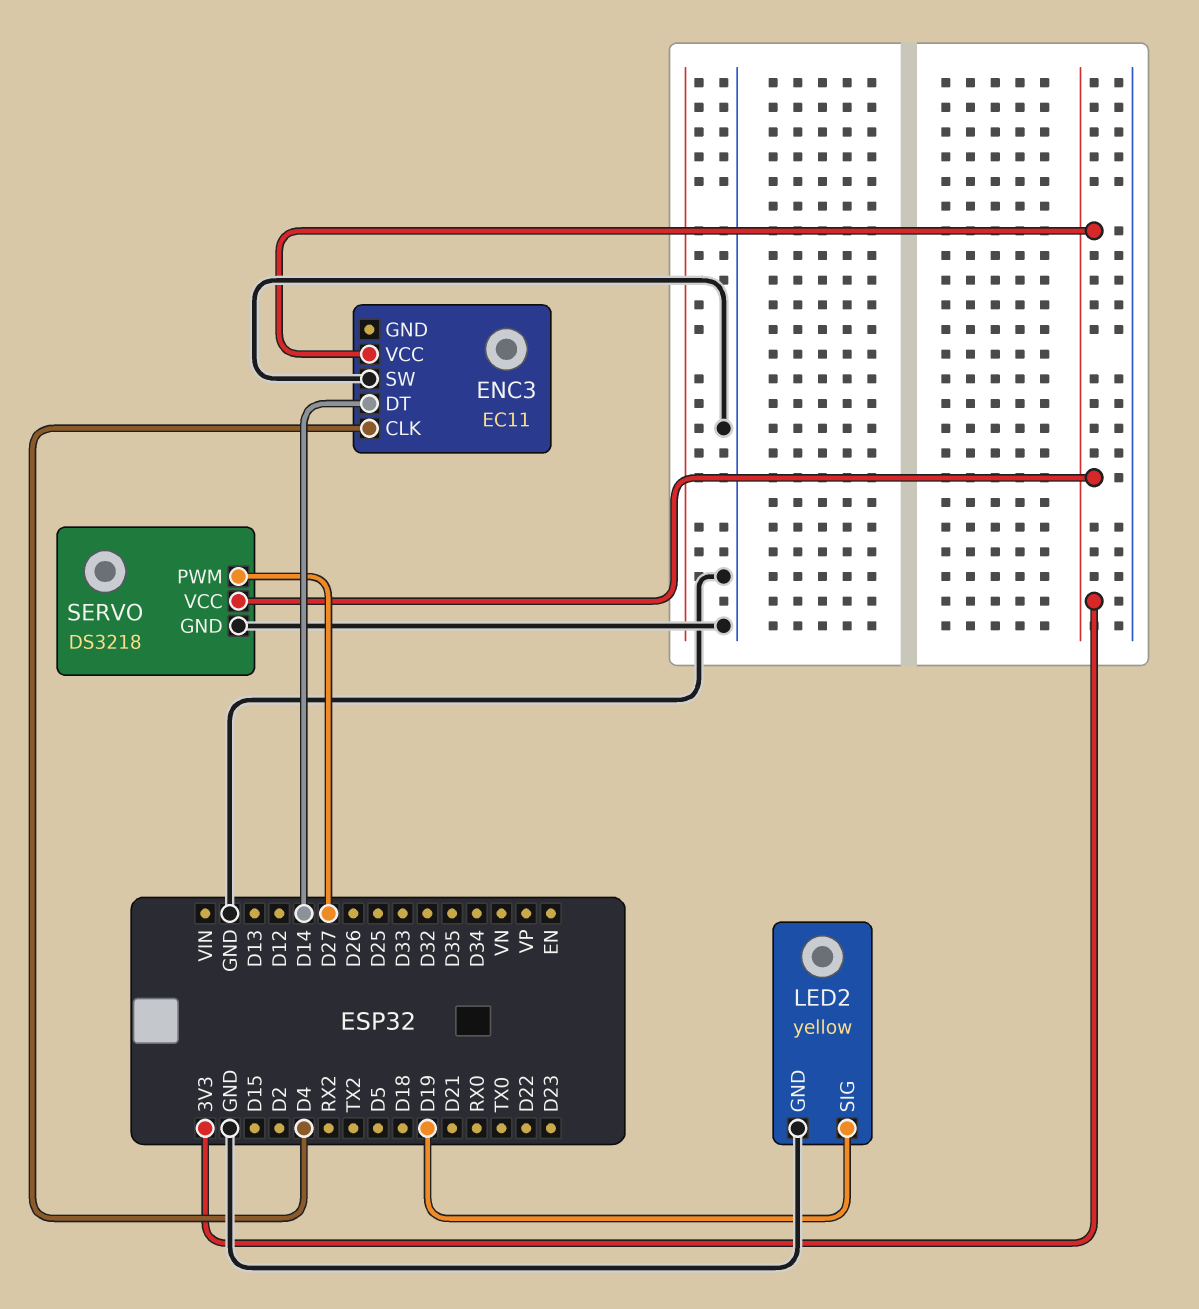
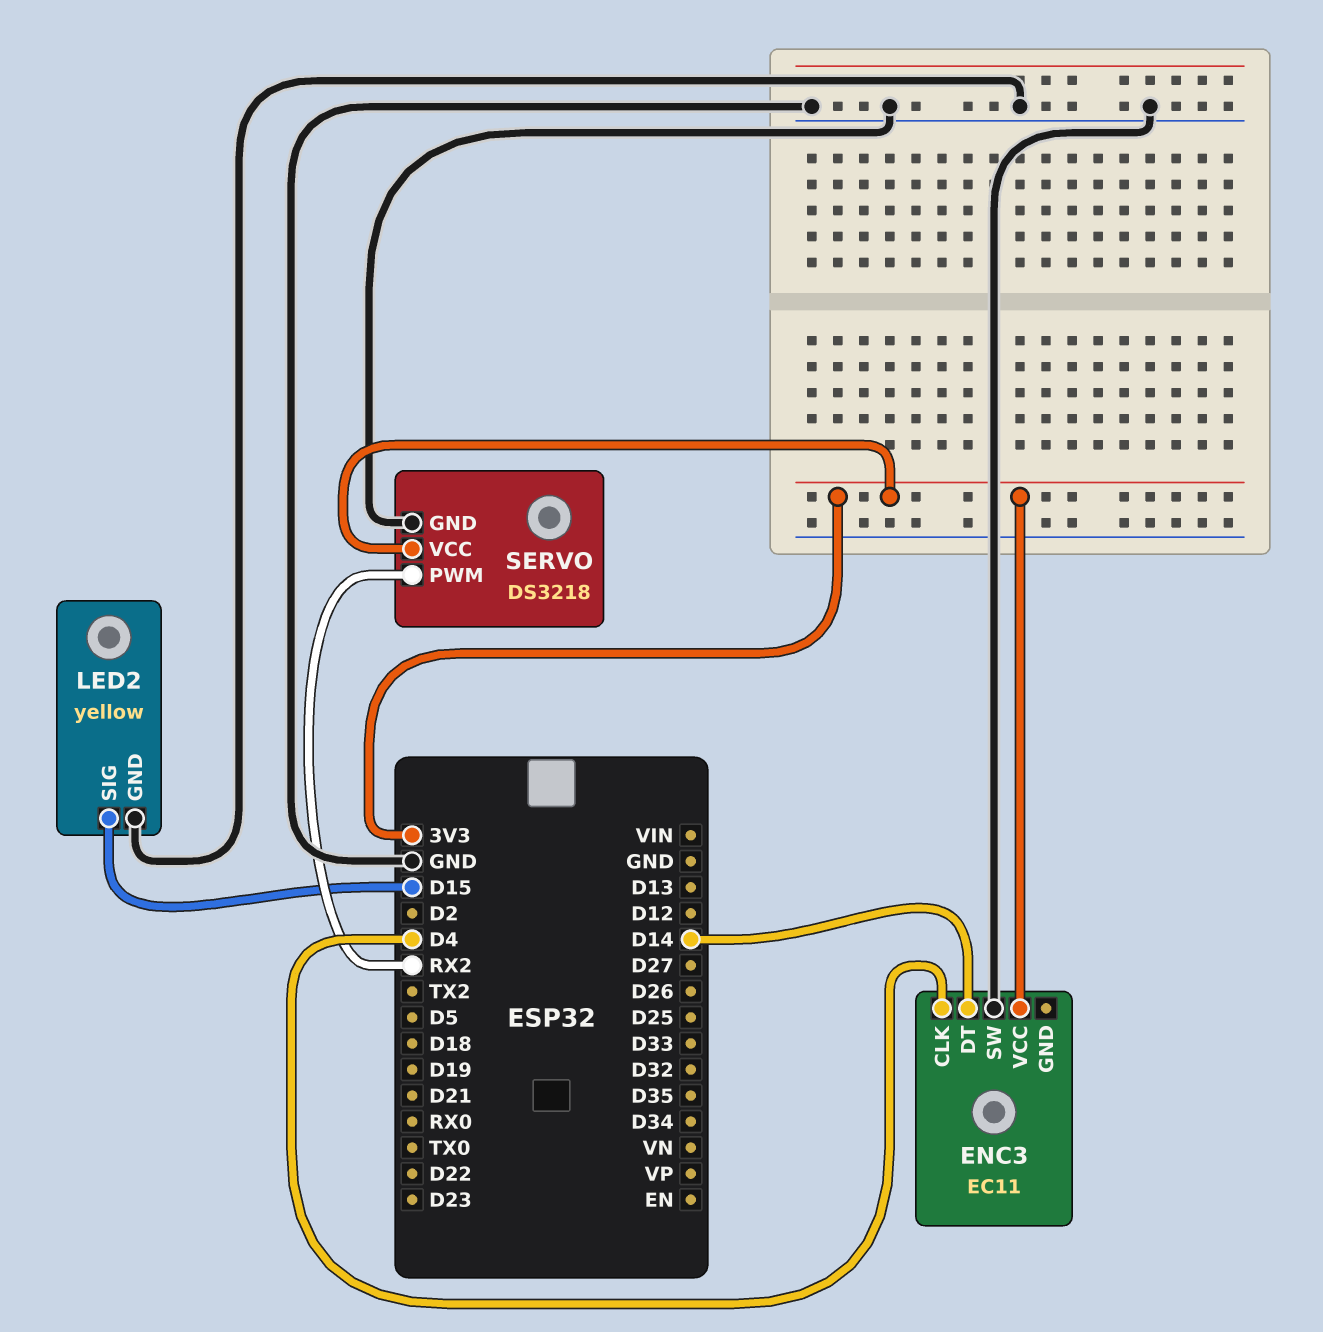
LED2 pin SIG: D19 -> D15
SERVO pin PWM: D27 -> RX2

